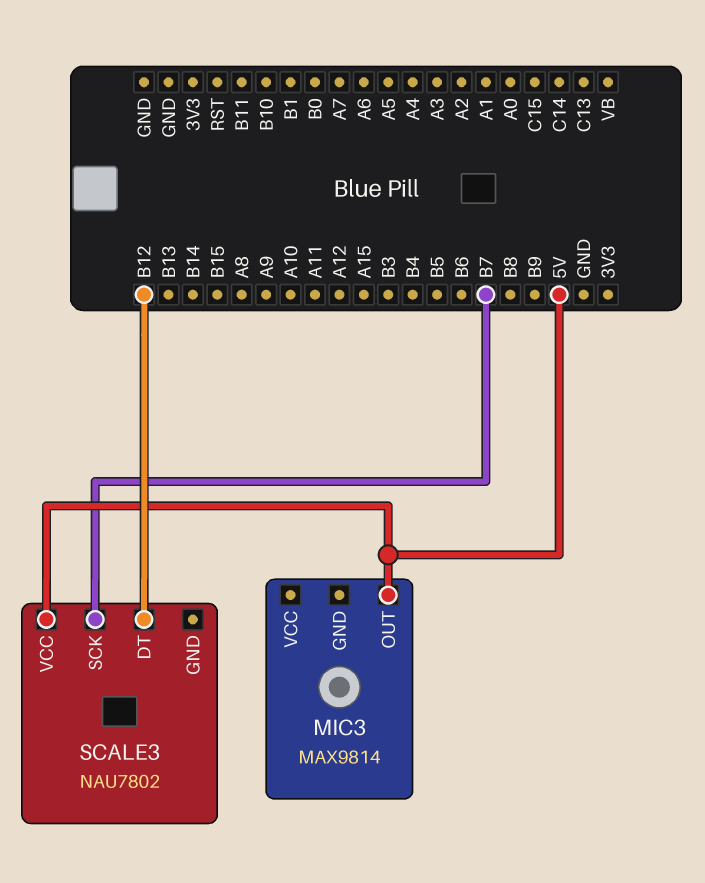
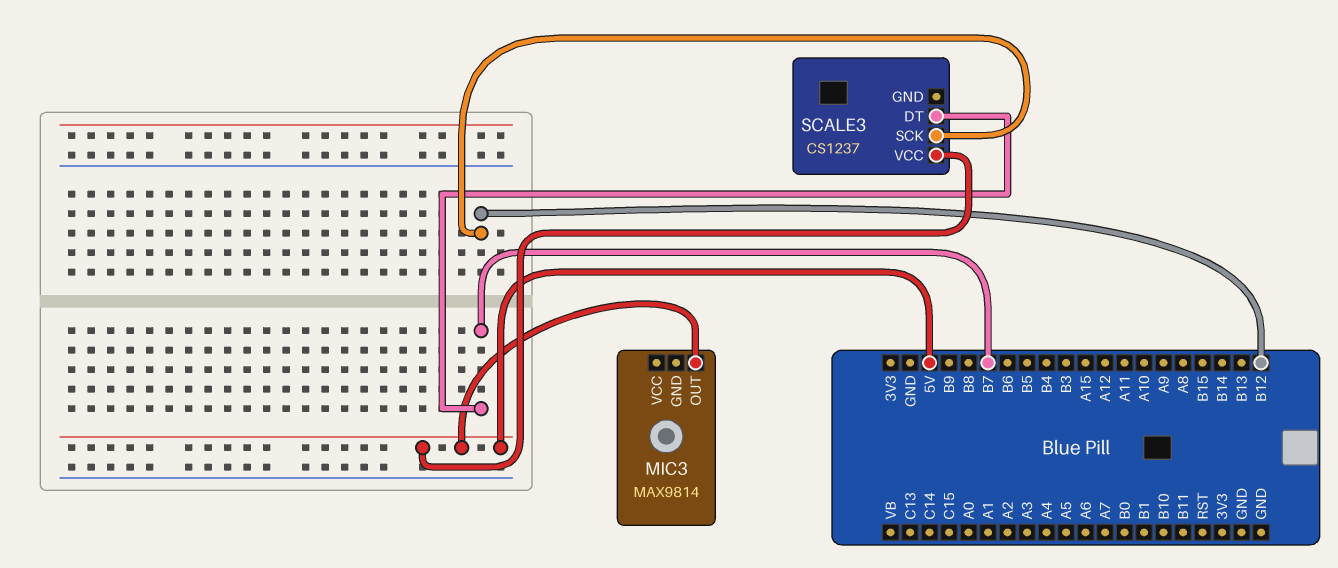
SCALE3: NAU7802 -> CS1237
SCALE3 pin DT: B12 -> B7
SCALE3 pin SCK: B7 -> B12

